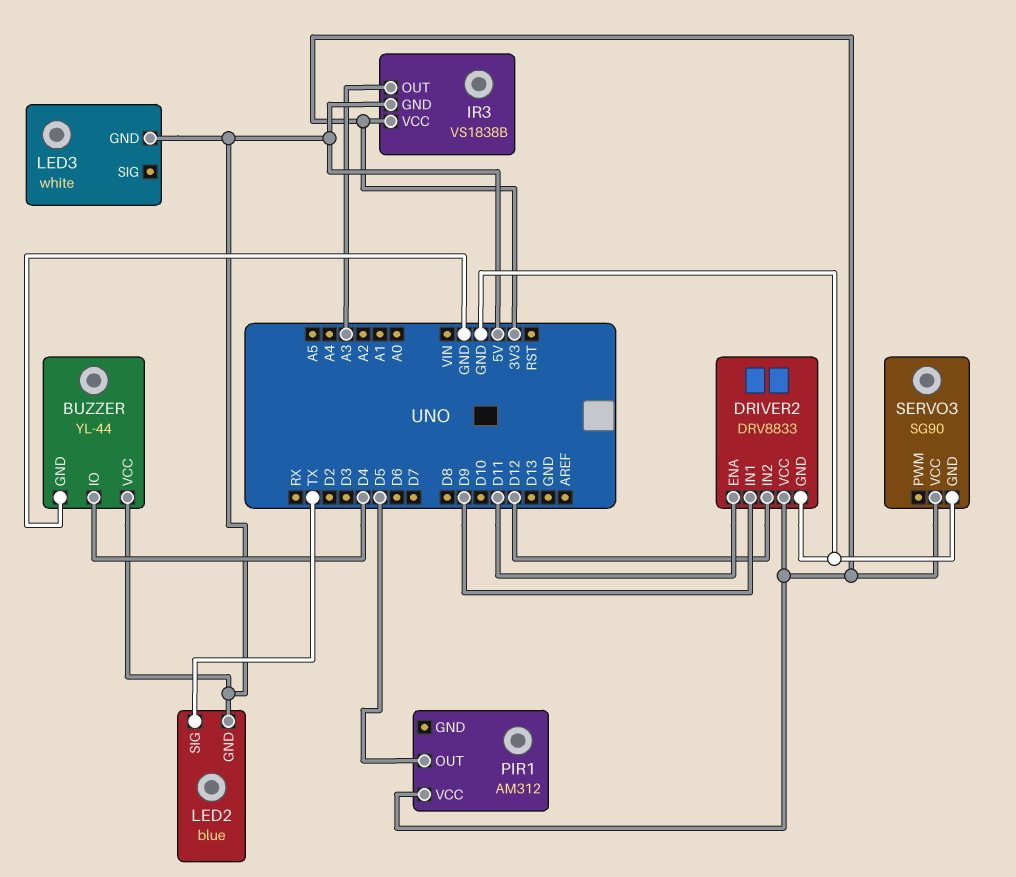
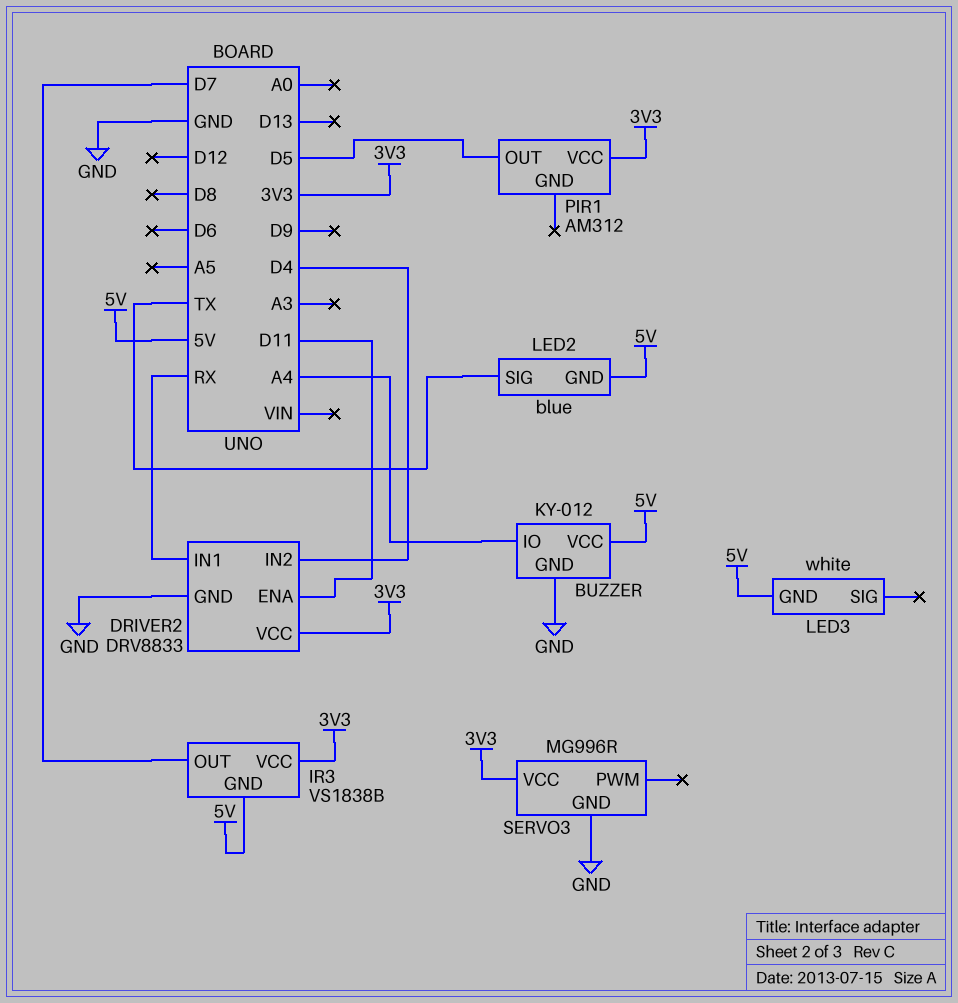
BUZZER: YL-44 -> KY-012
BUZZER pin IO: D4 -> A4
DRIVER2 pin IN1: D9 -> RX
DRIVER2 pin IN2: D12 -> D4
IR3 pin OUT: A3 -> D7
SERVO3: SG90 -> MG996R

